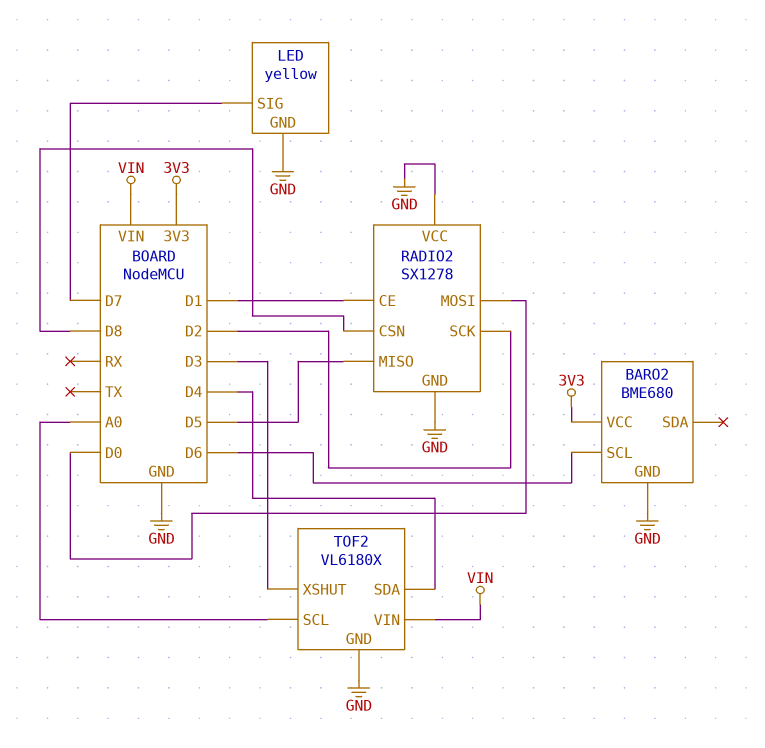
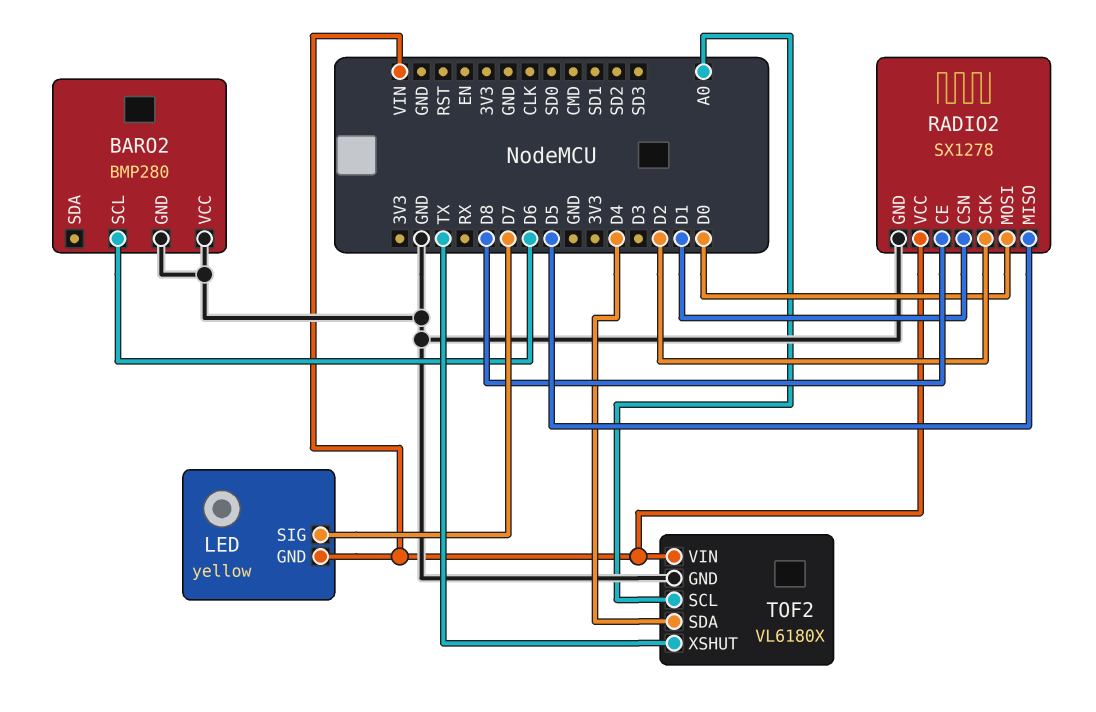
BARO2: BME680 -> BMP280
BARO2 pin VCC: 3V3 -> GND
LED pin GND: GND -> VIN
RADIO2 pin CE: D1 -> D8
RADIO2 pin CSN: D8 -> D1
RADIO2 pin VCC: GND -> VIN
TOF2 pin XSHUT: D3 -> TX

